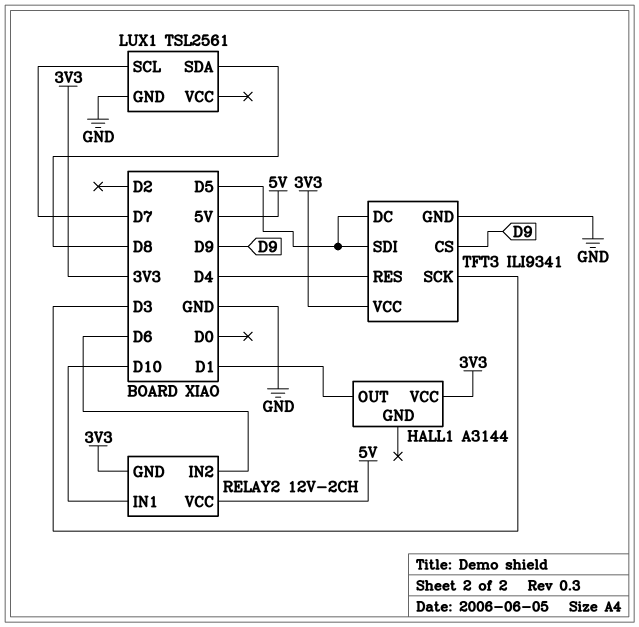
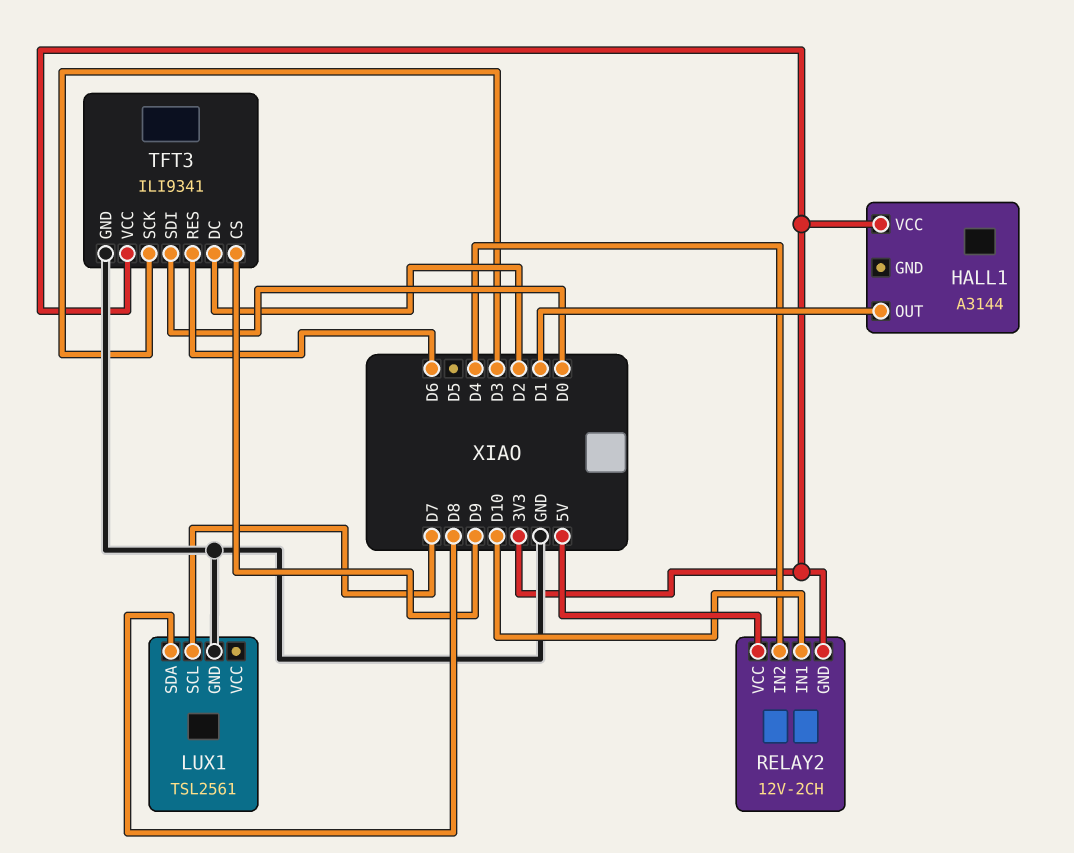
RELAY2 pin IN2: D6 -> D4
TFT3 pin DC: D5 -> D2
TFT3 pin RES: D4 -> D6
TFT3 pin SDI: D5 -> D0

